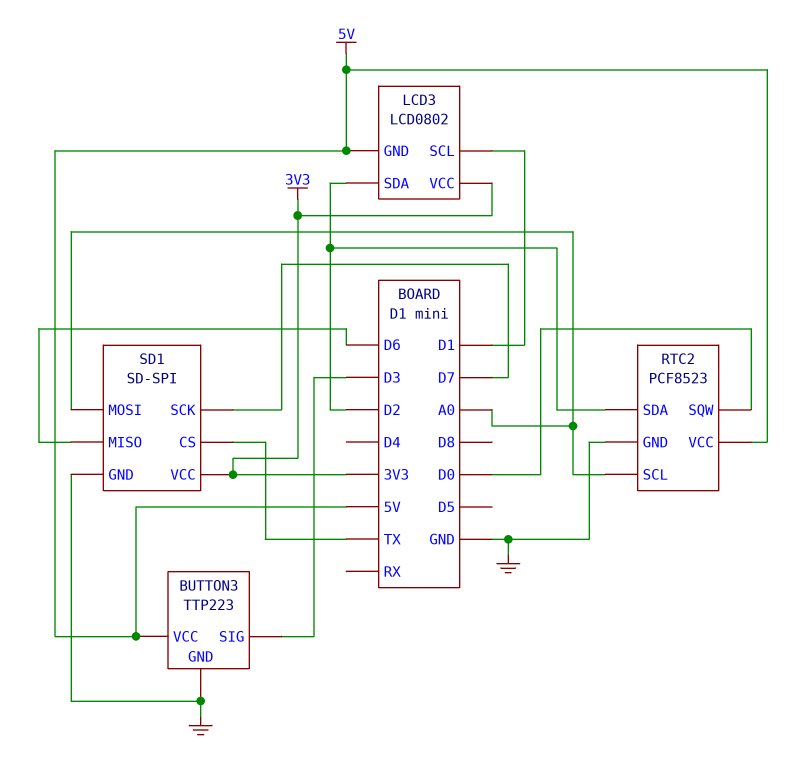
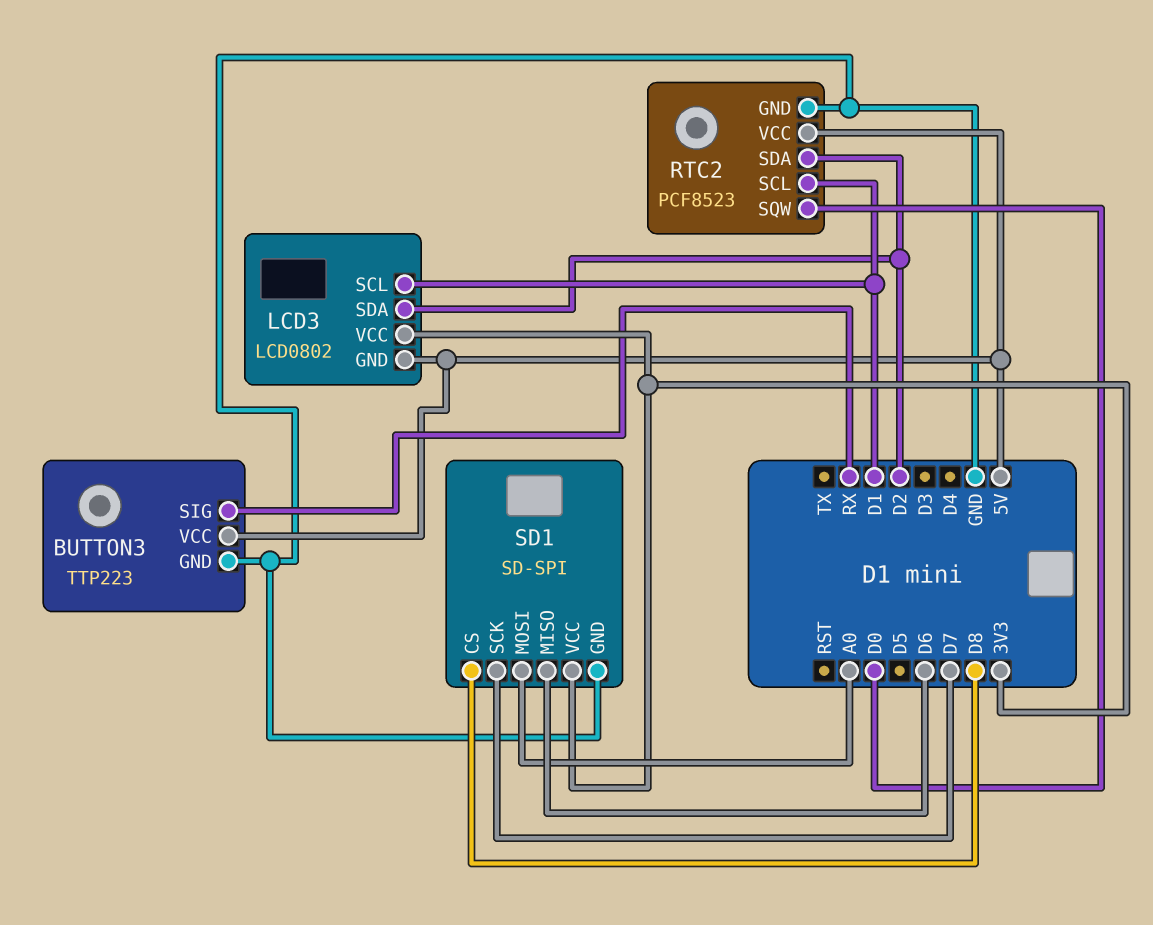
BUTTON3 pin SIG: D3 -> RX
RTC2 pin SCL: A0 -> D1
SD1 pin CS: TX -> D8

